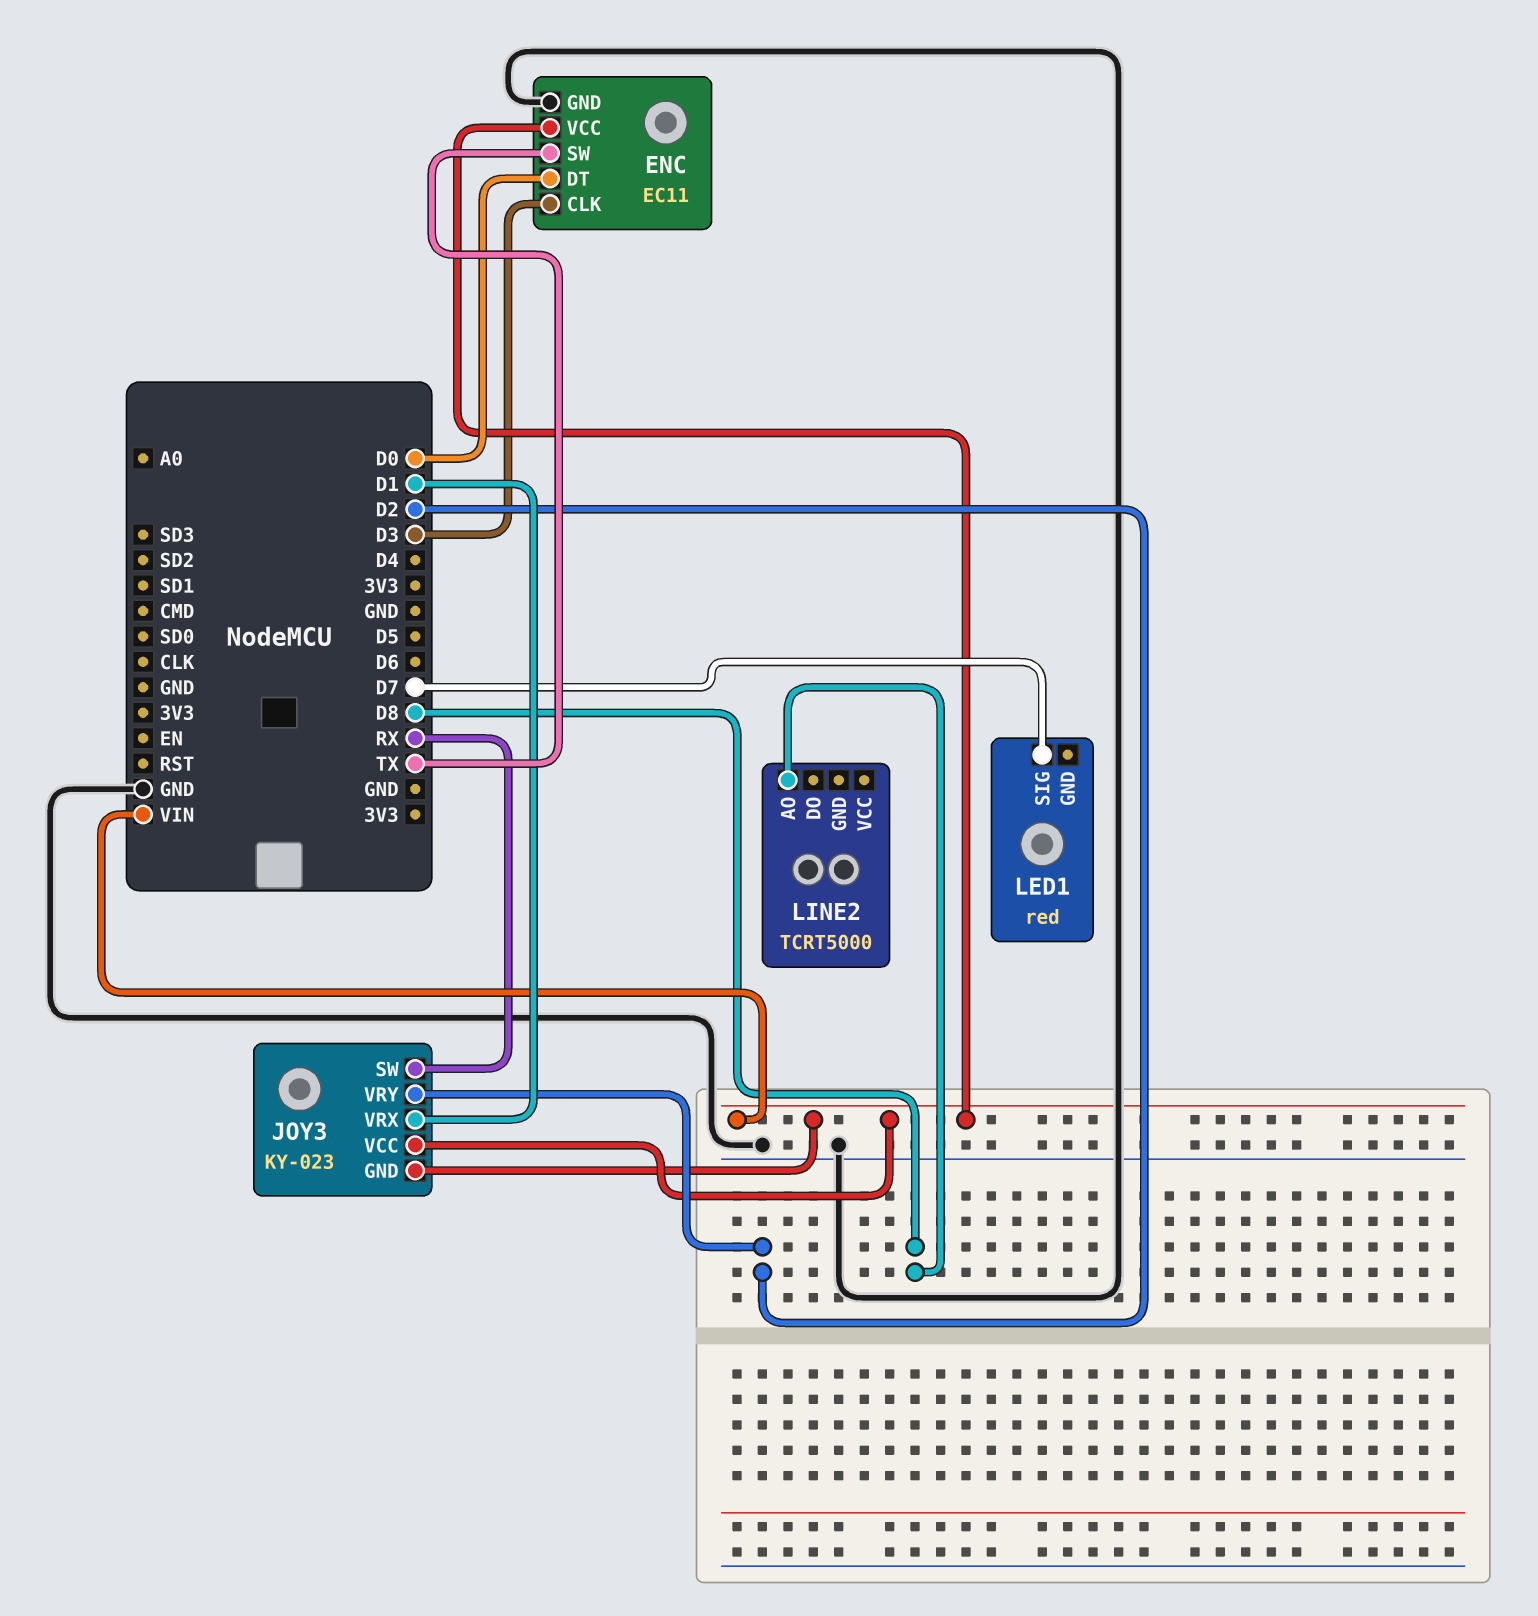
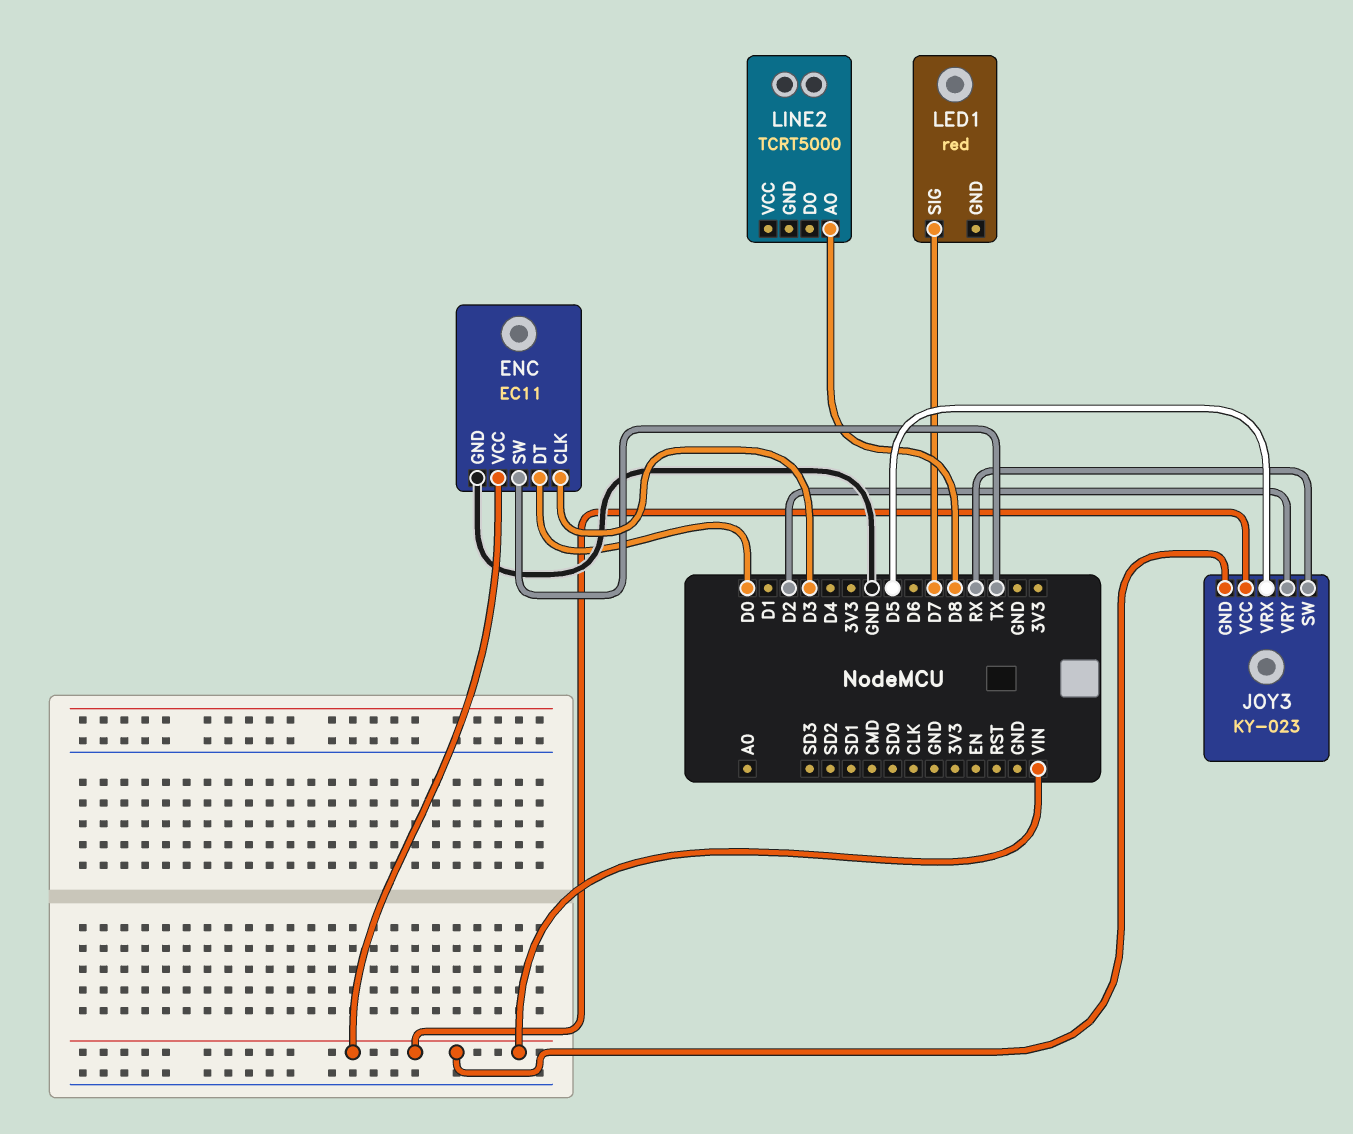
JOY3 pin VRX: D1 -> D5

